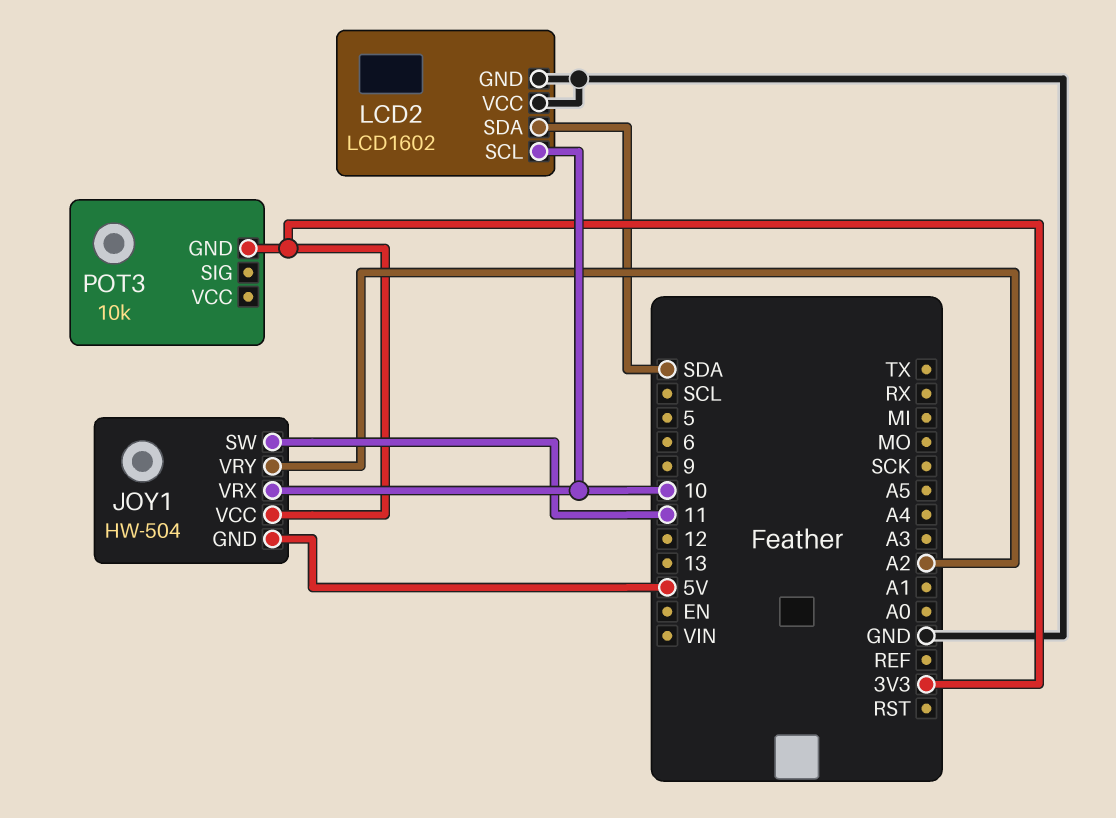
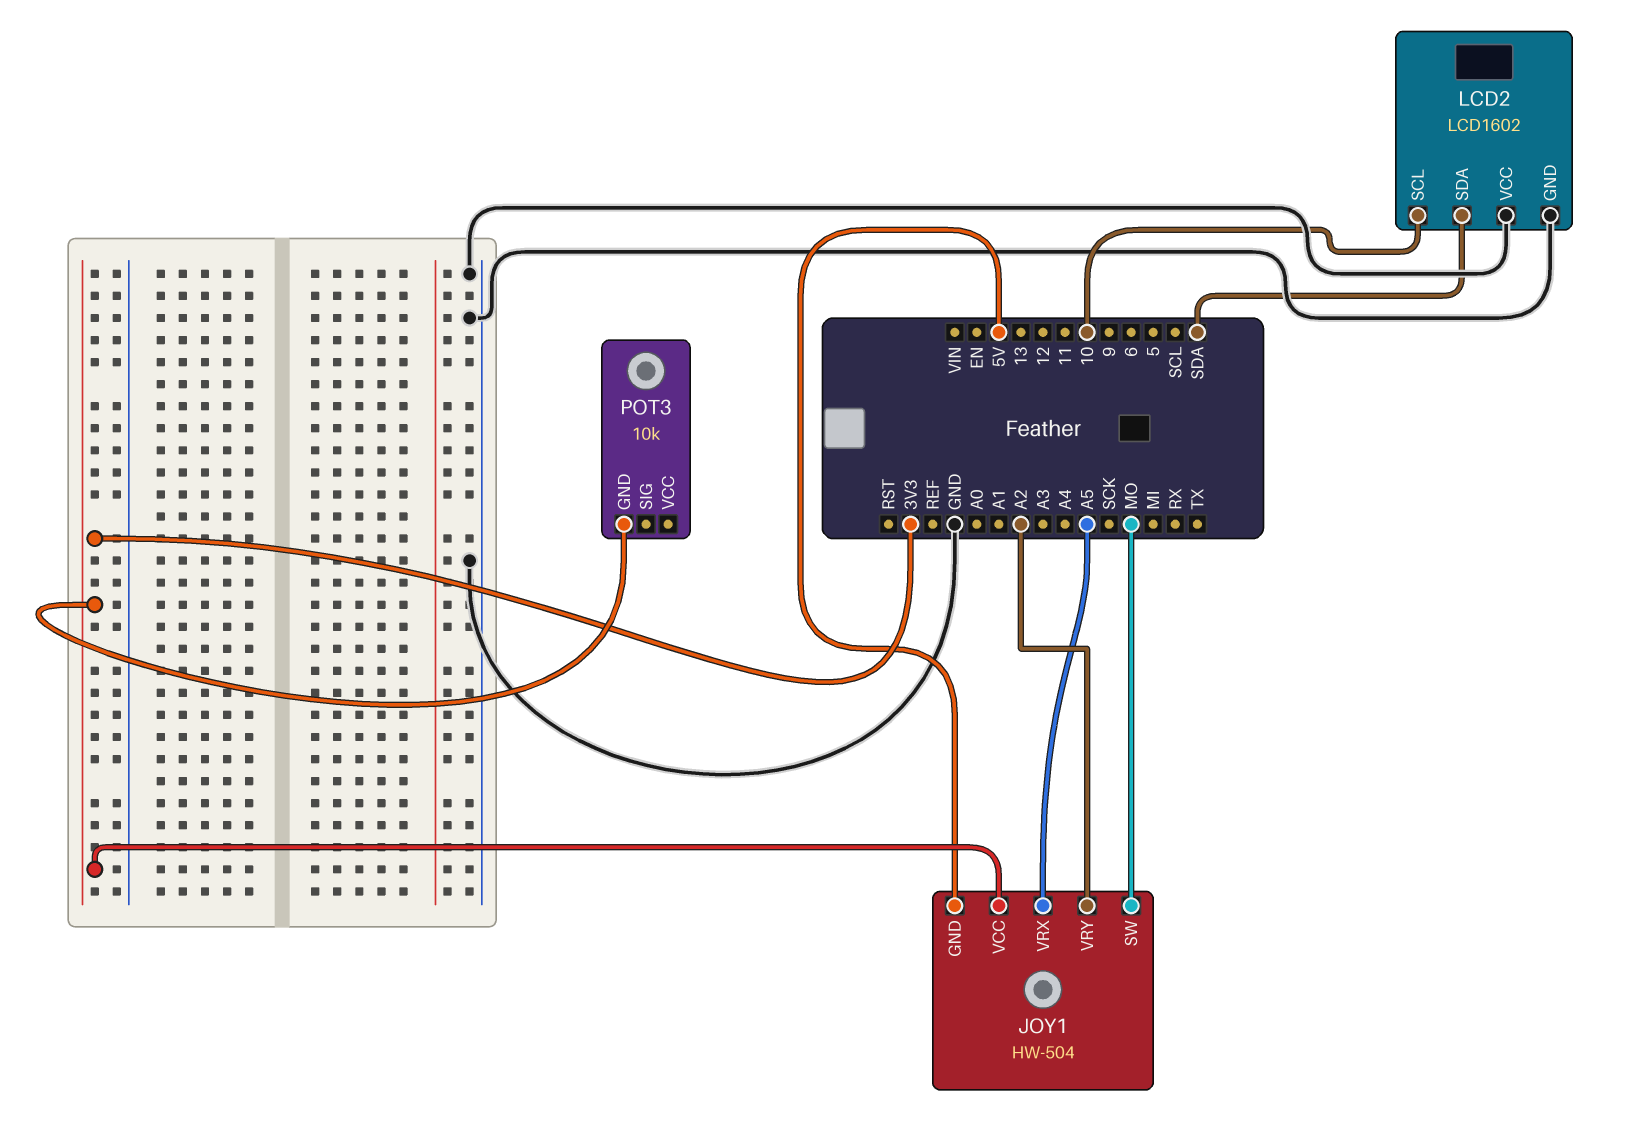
JOY1 pin SW: 11 -> MO
JOY1 pin VRX: 10 -> A5

